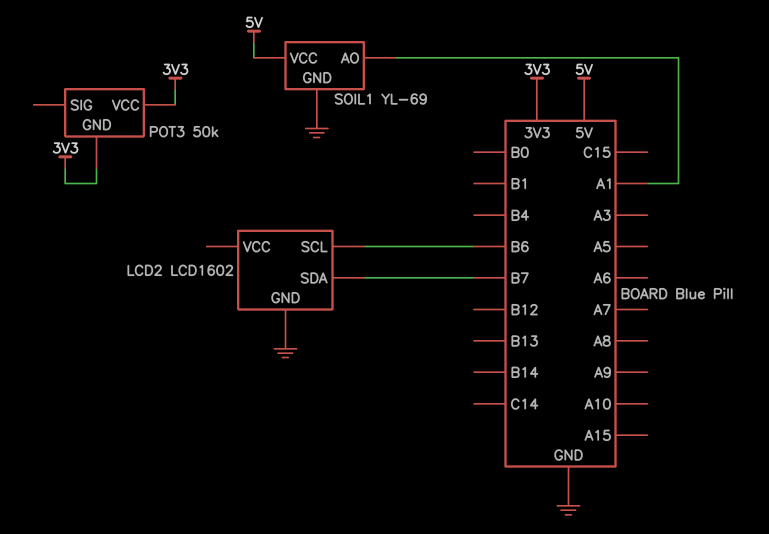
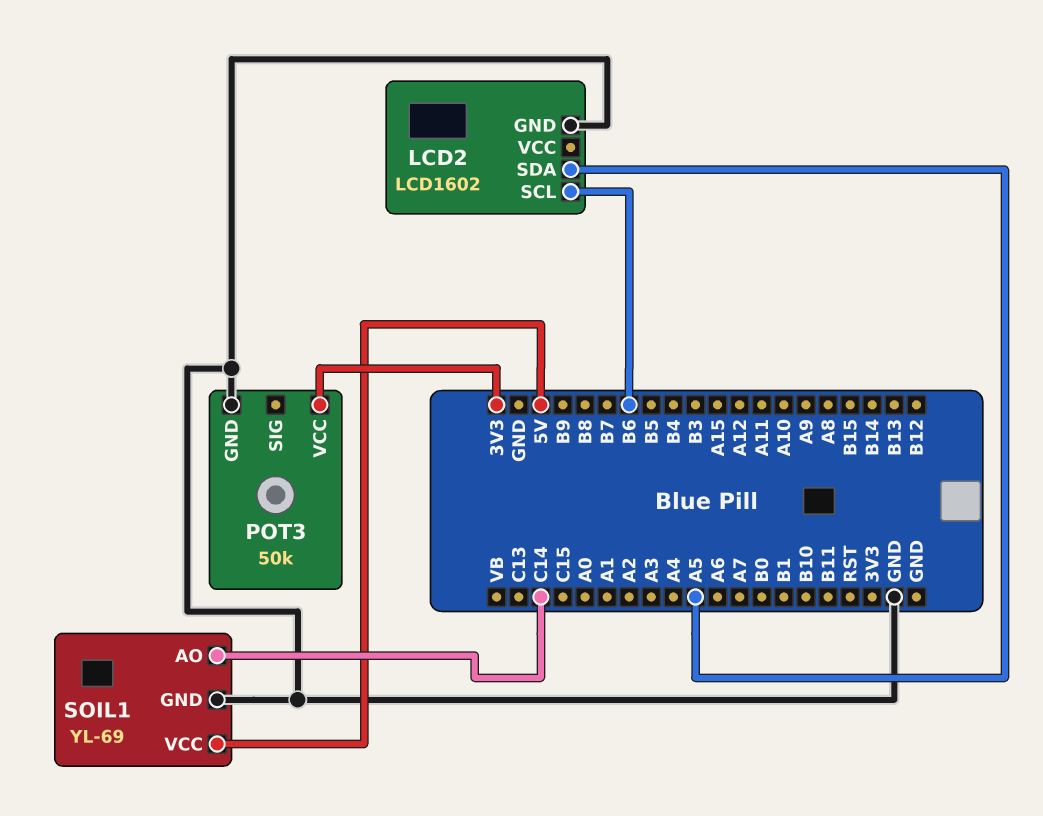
LCD2 pin SDA: B7 -> A5
POT3 pin GND: 3V3 -> GND
SOIL1 pin AO: A1 -> C14

